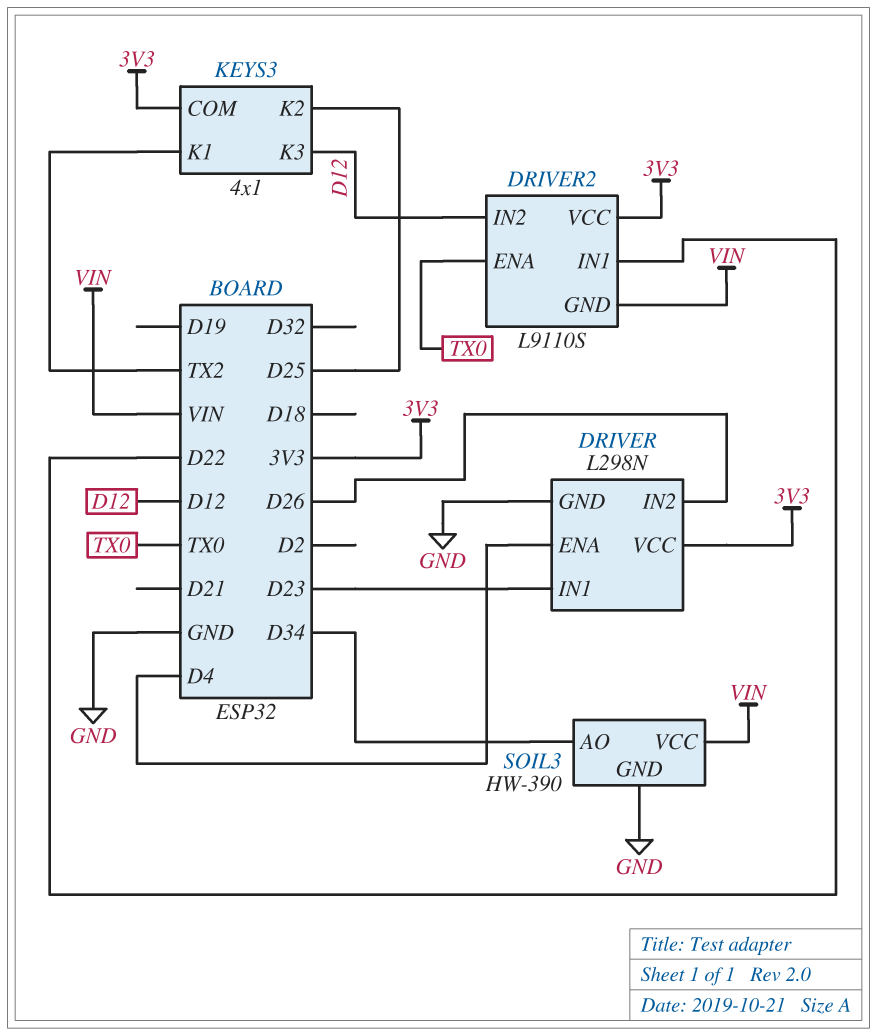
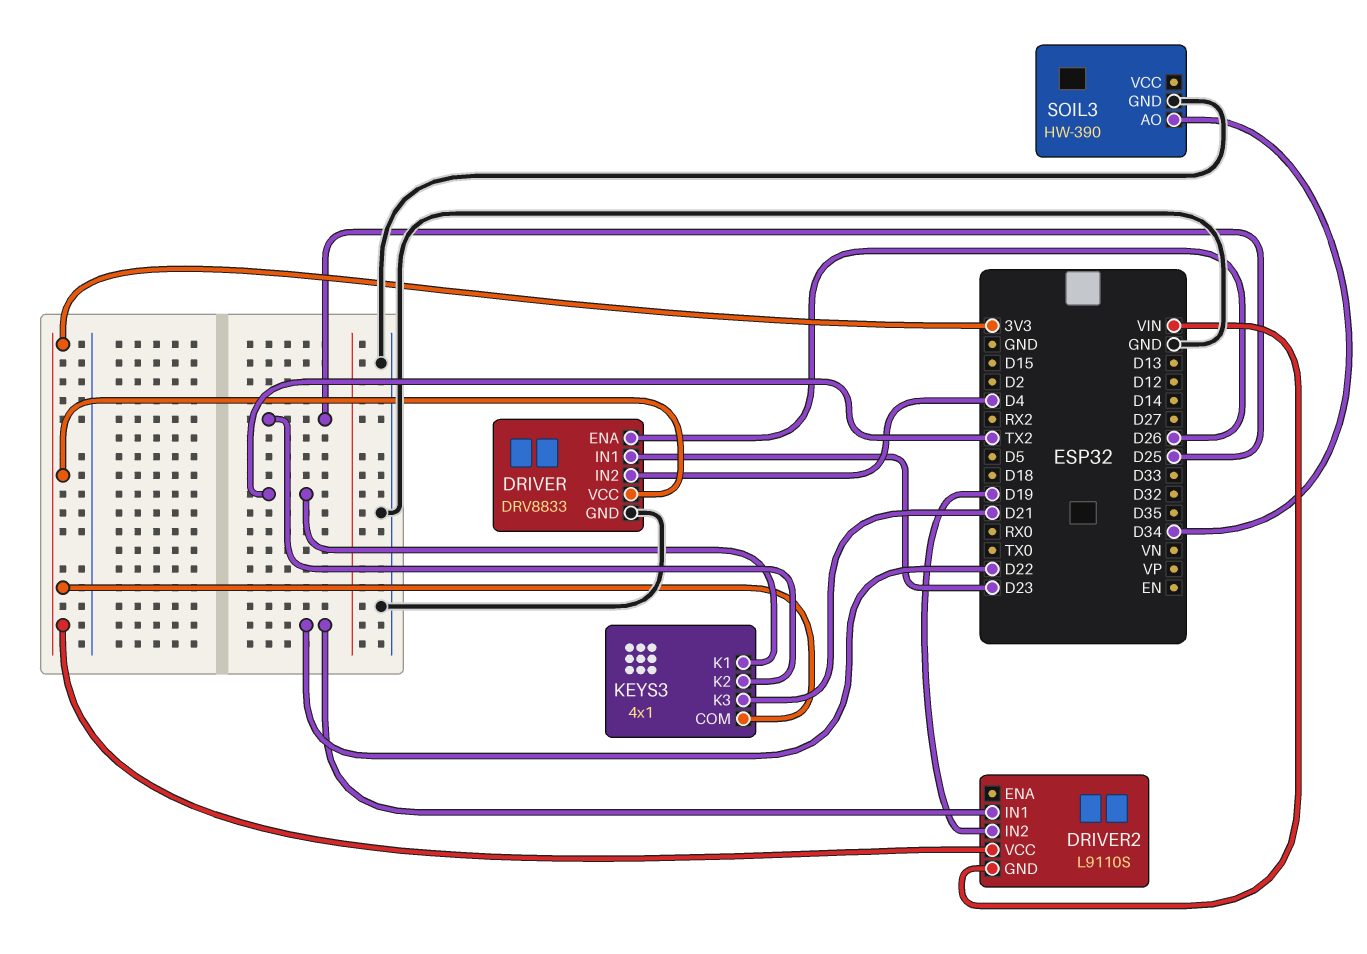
DRIVER: L298N -> DRV8833
DRIVER pin ENA: D4 -> D26
DRIVER pin IN2: D26 -> D4
DRIVER2 pin ENA: TX0 -> none
DRIVER2 pin IN2: D12 -> D19
KEYS3 pin K3: D12 -> D21
SOIL3 pin VCC: VIN -> none

